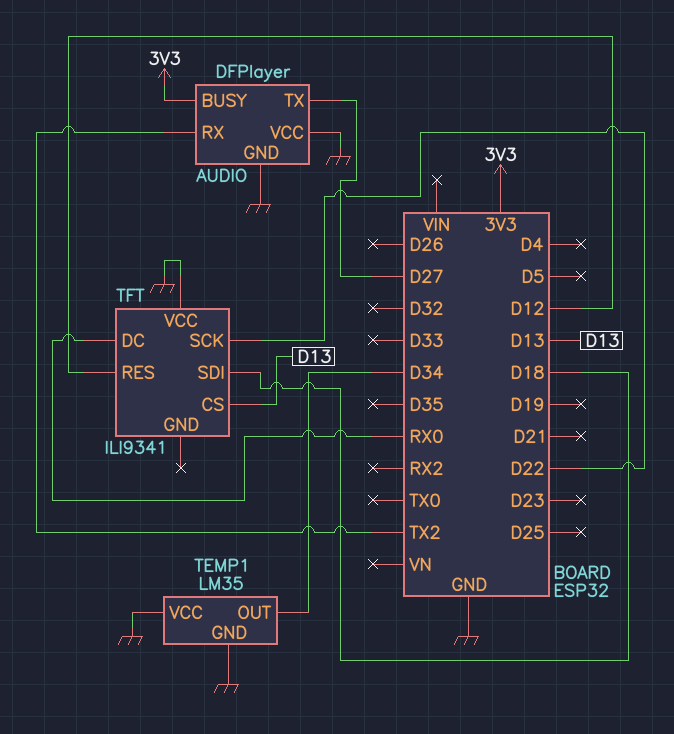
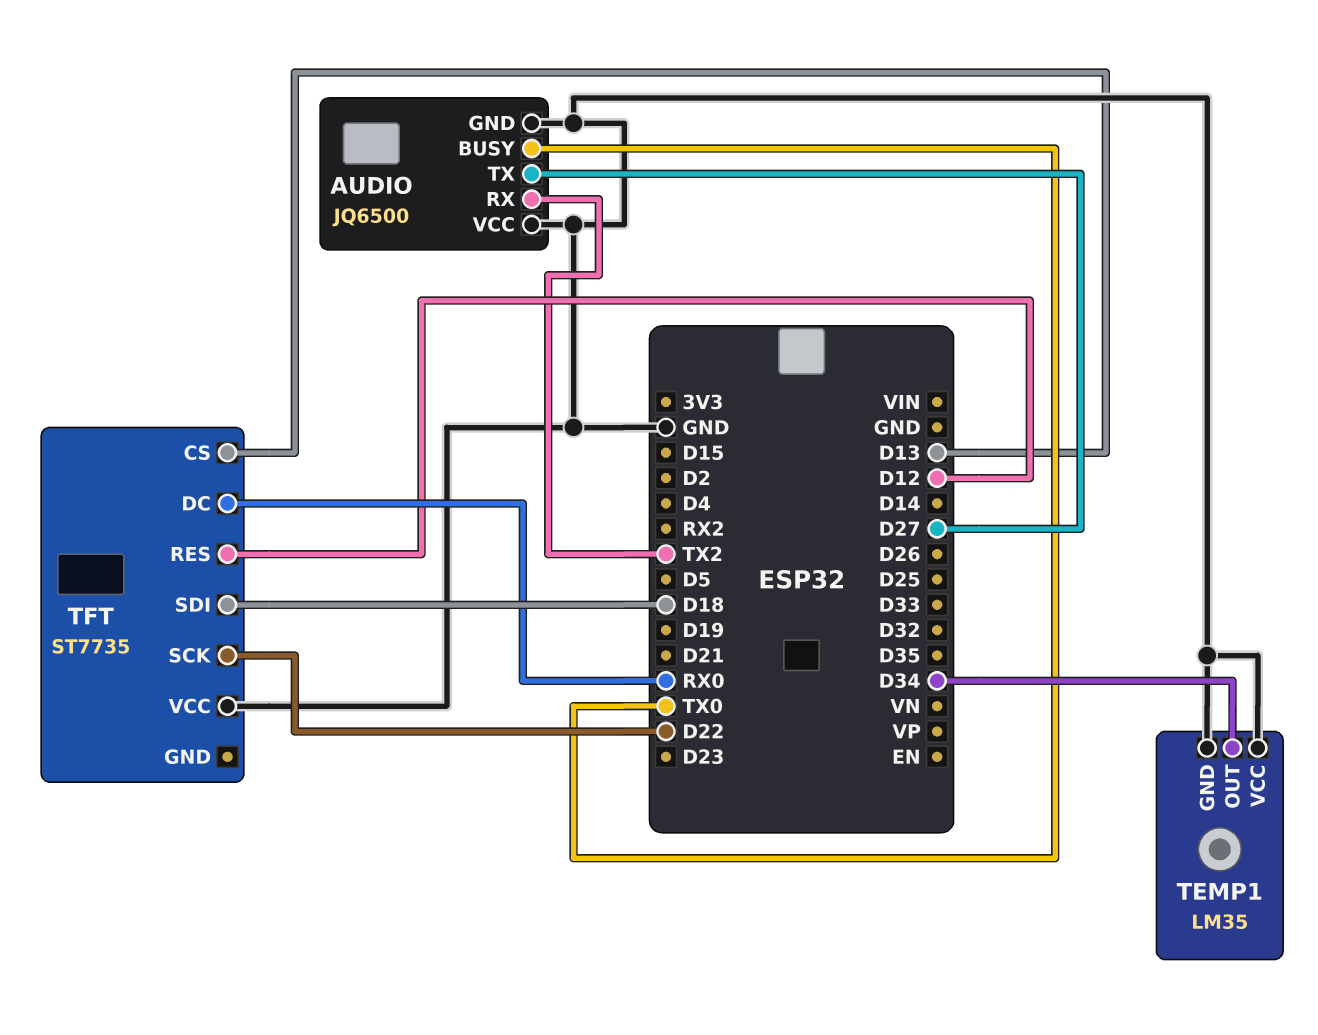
AUDIO: DFPlayer -> JQ6500
AUDIO pin BUSY: 3V3 -> TX0
TFT: ILI9341 -> ST7735

